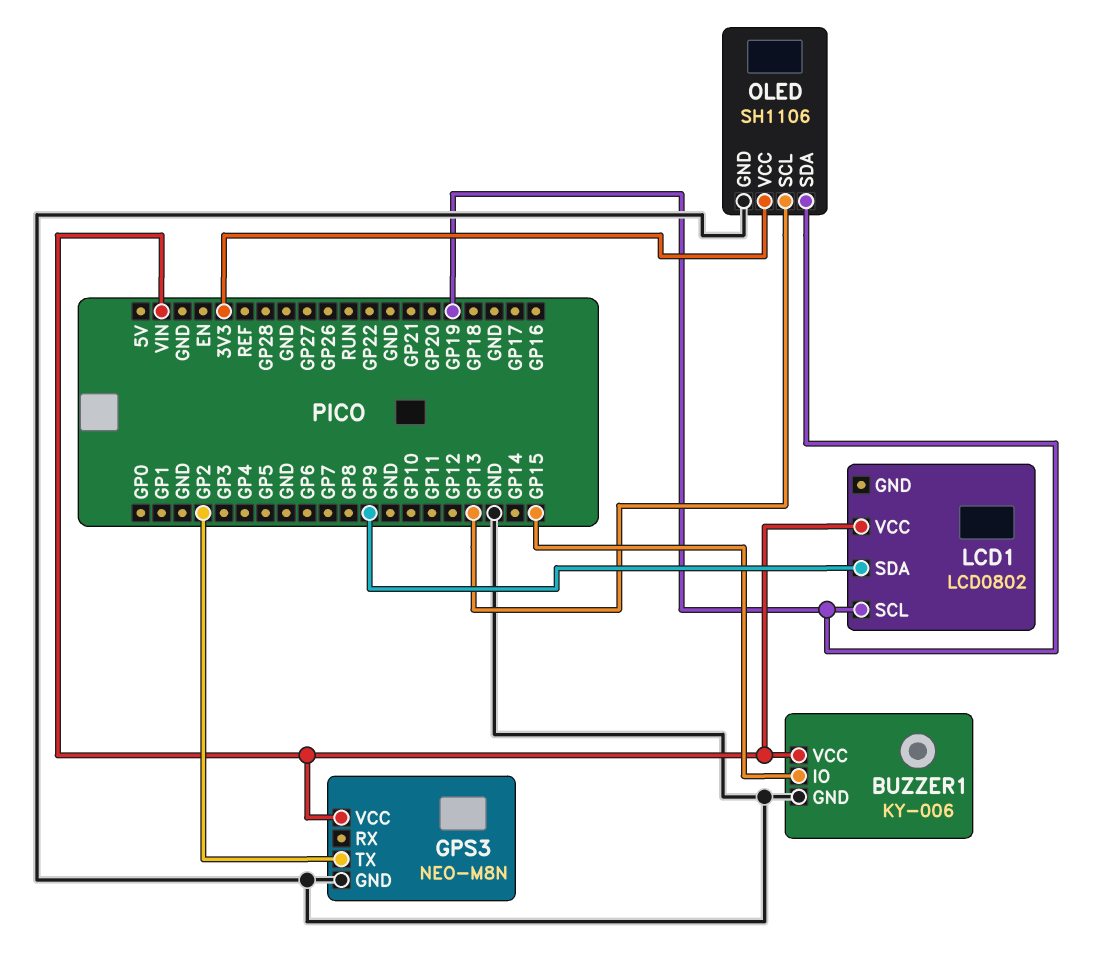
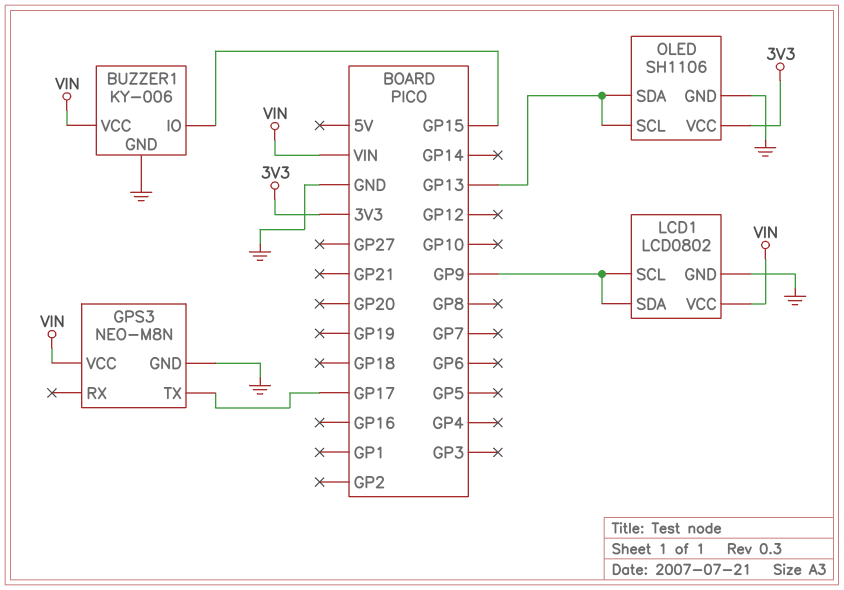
GPS3 pin TX: GP2 -> GP17
LCD1 pin GND: none -> GND
LCD1 pin SCL: GP19 -> GP9
OLED pin SDA: GP19 -> GP13

